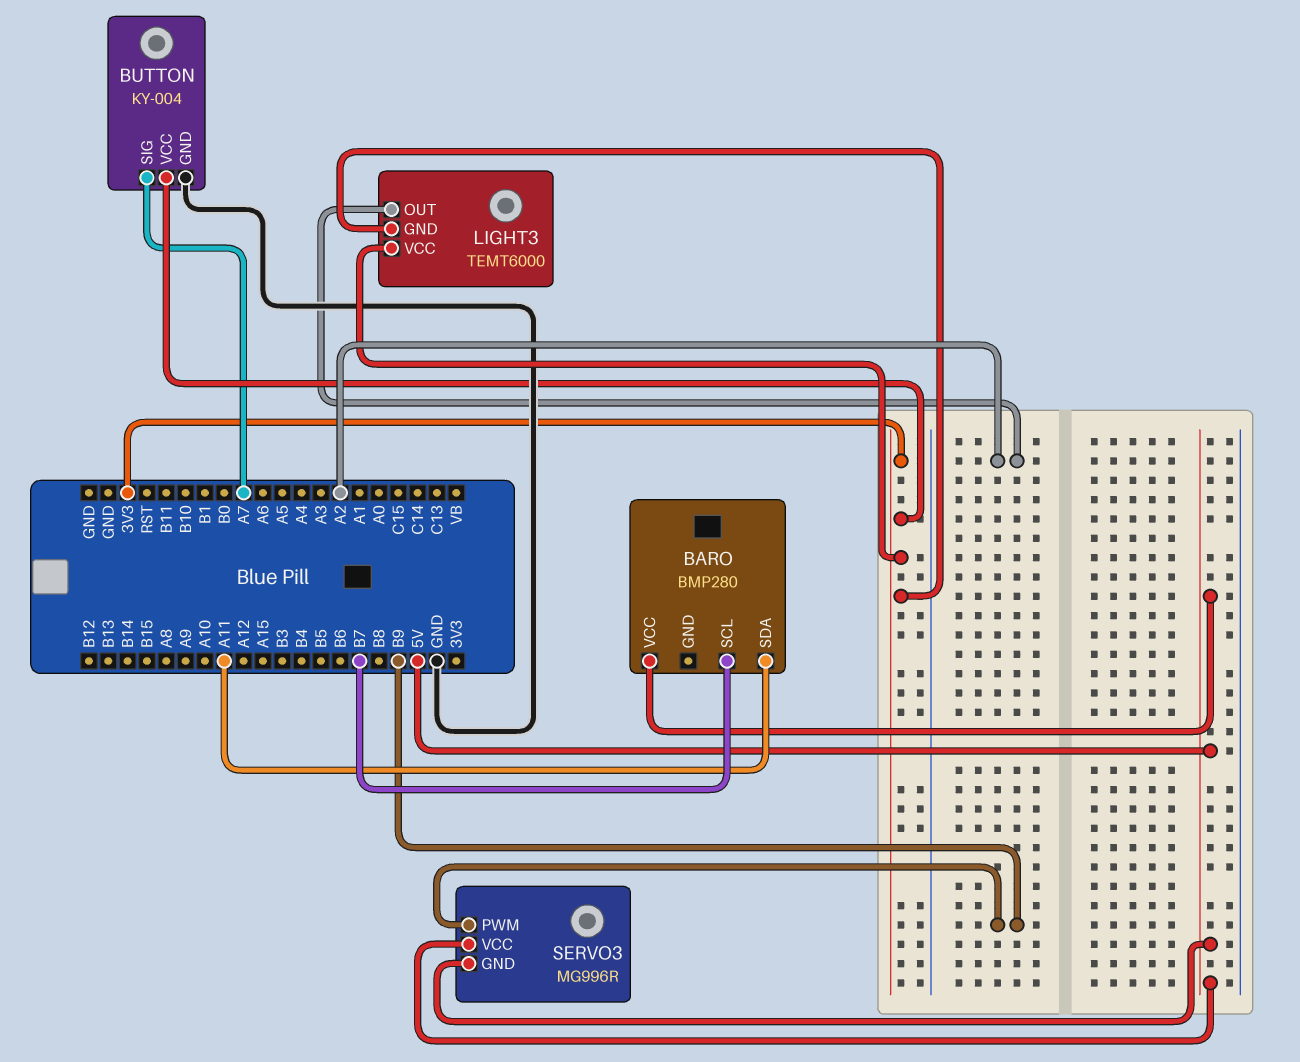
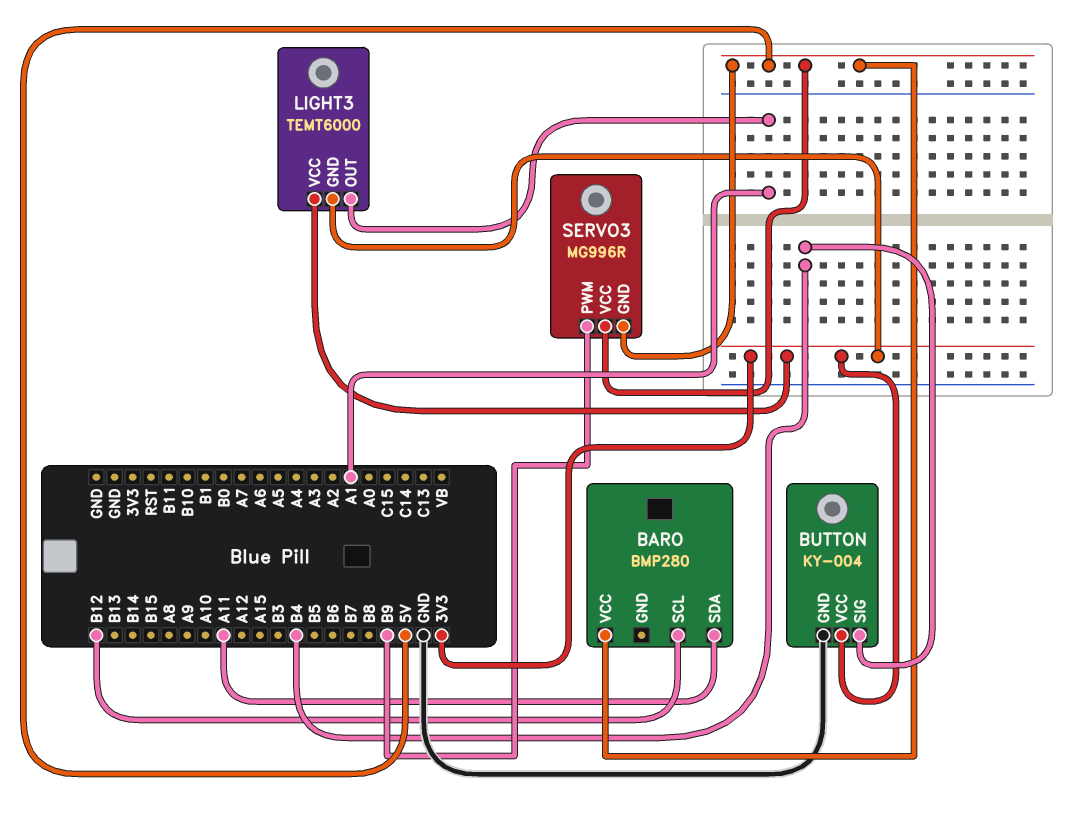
BARO pin SCL: B7 -> B12
BUTTON pin SIG: A7 -> B4
LIGHT3 pin OUT: A2 -> A1

